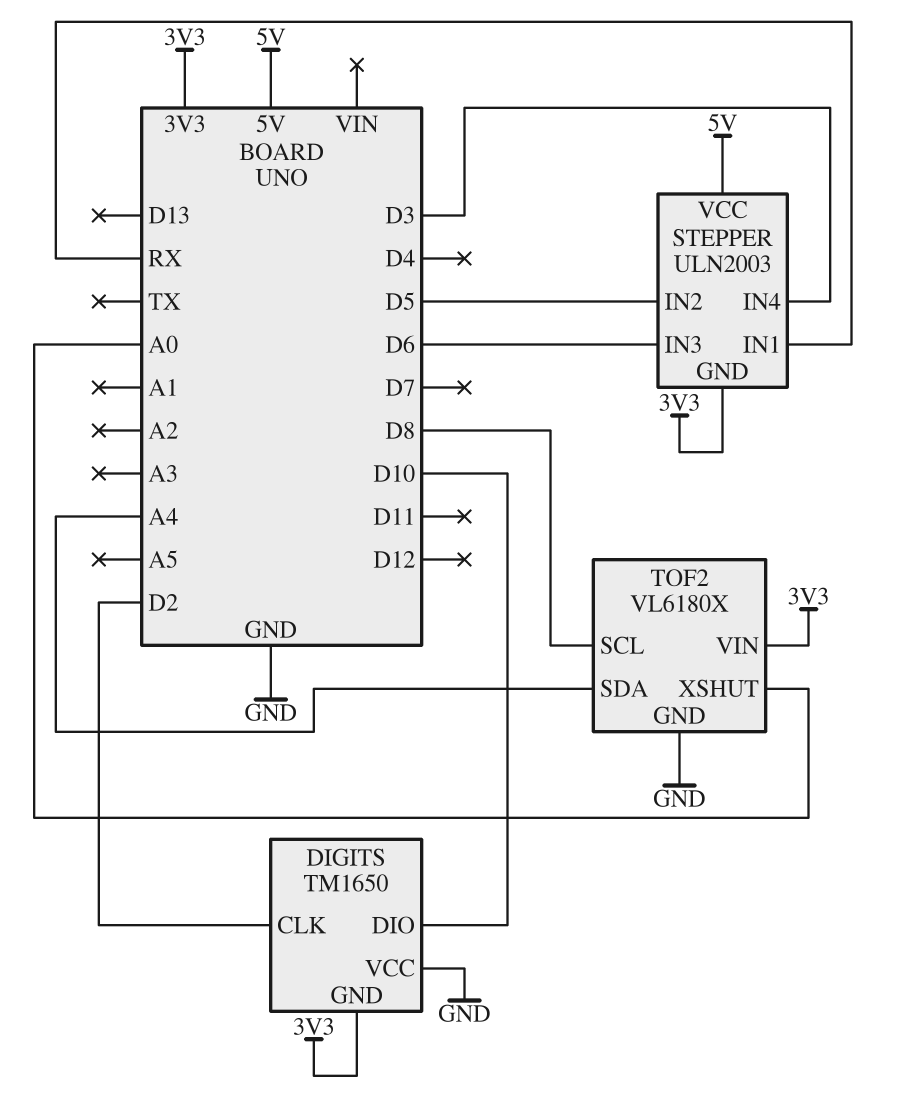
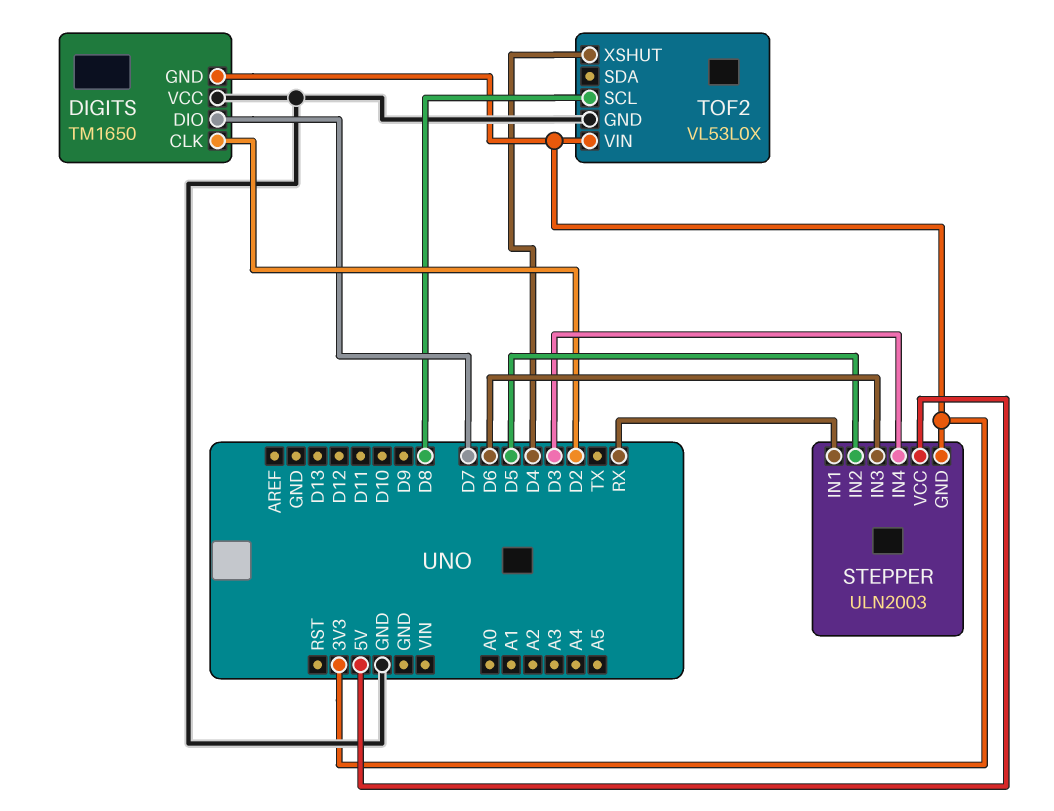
DIGITS pin DIO: D10 -> D7
TOF2: VL6180X -> VL53L0X
TOF2 pin SDA: A4 -> none
TOF2 pin XSHUT: A0 -> D4

